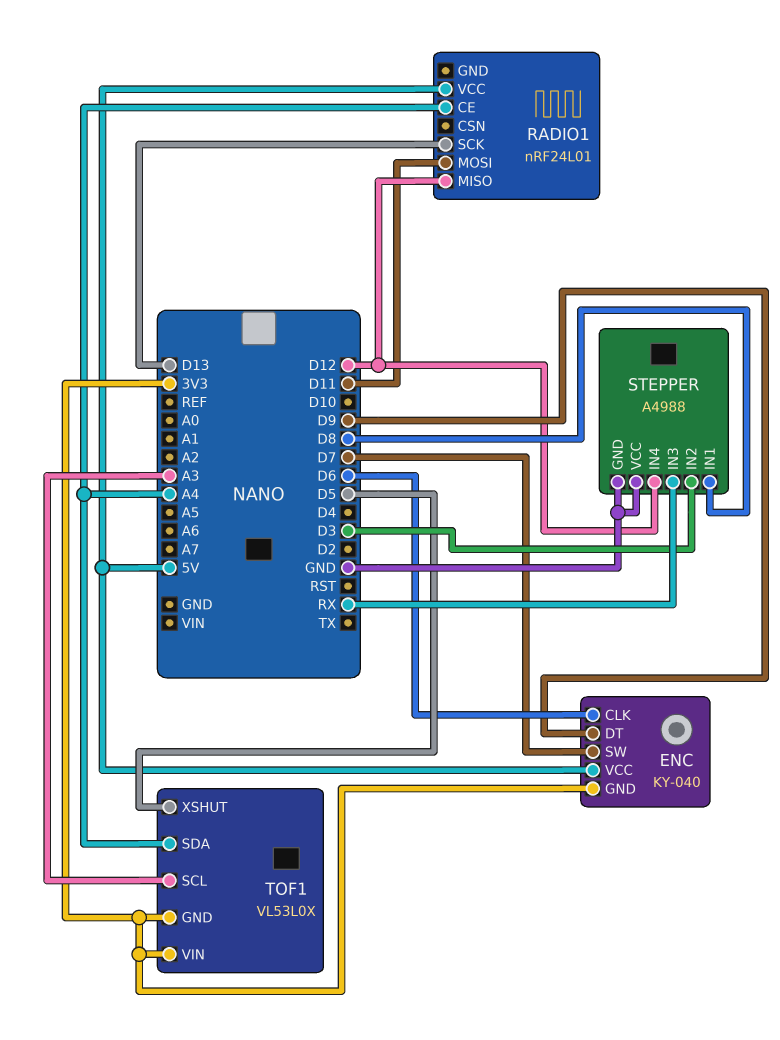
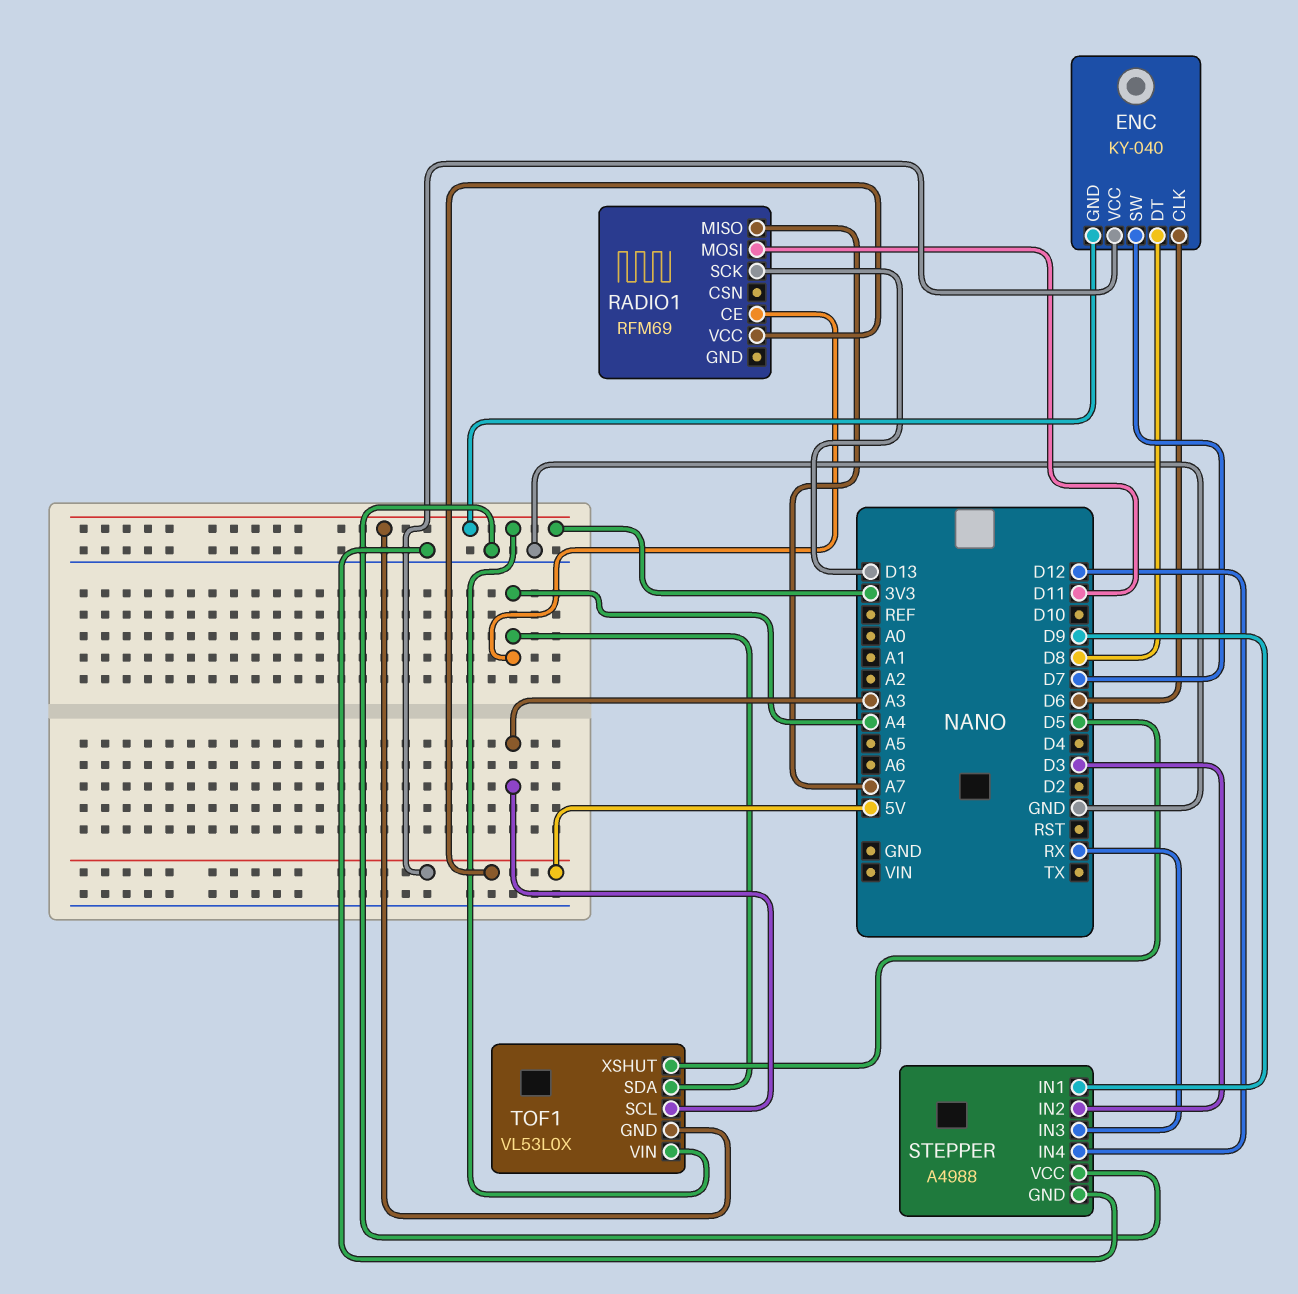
ENC pin DT: D9 -> D8
RADIO1: nRF24L01 -> RFM69
RADIO1 pin MISO: D12 -> A7
STEPPER pin IN1: D8 -> D9

